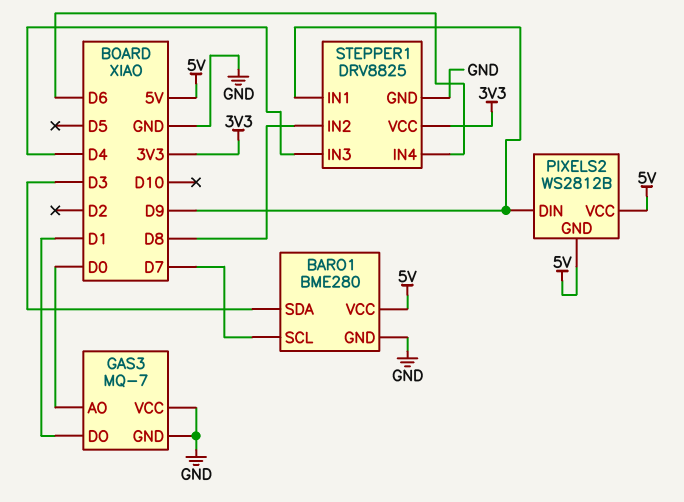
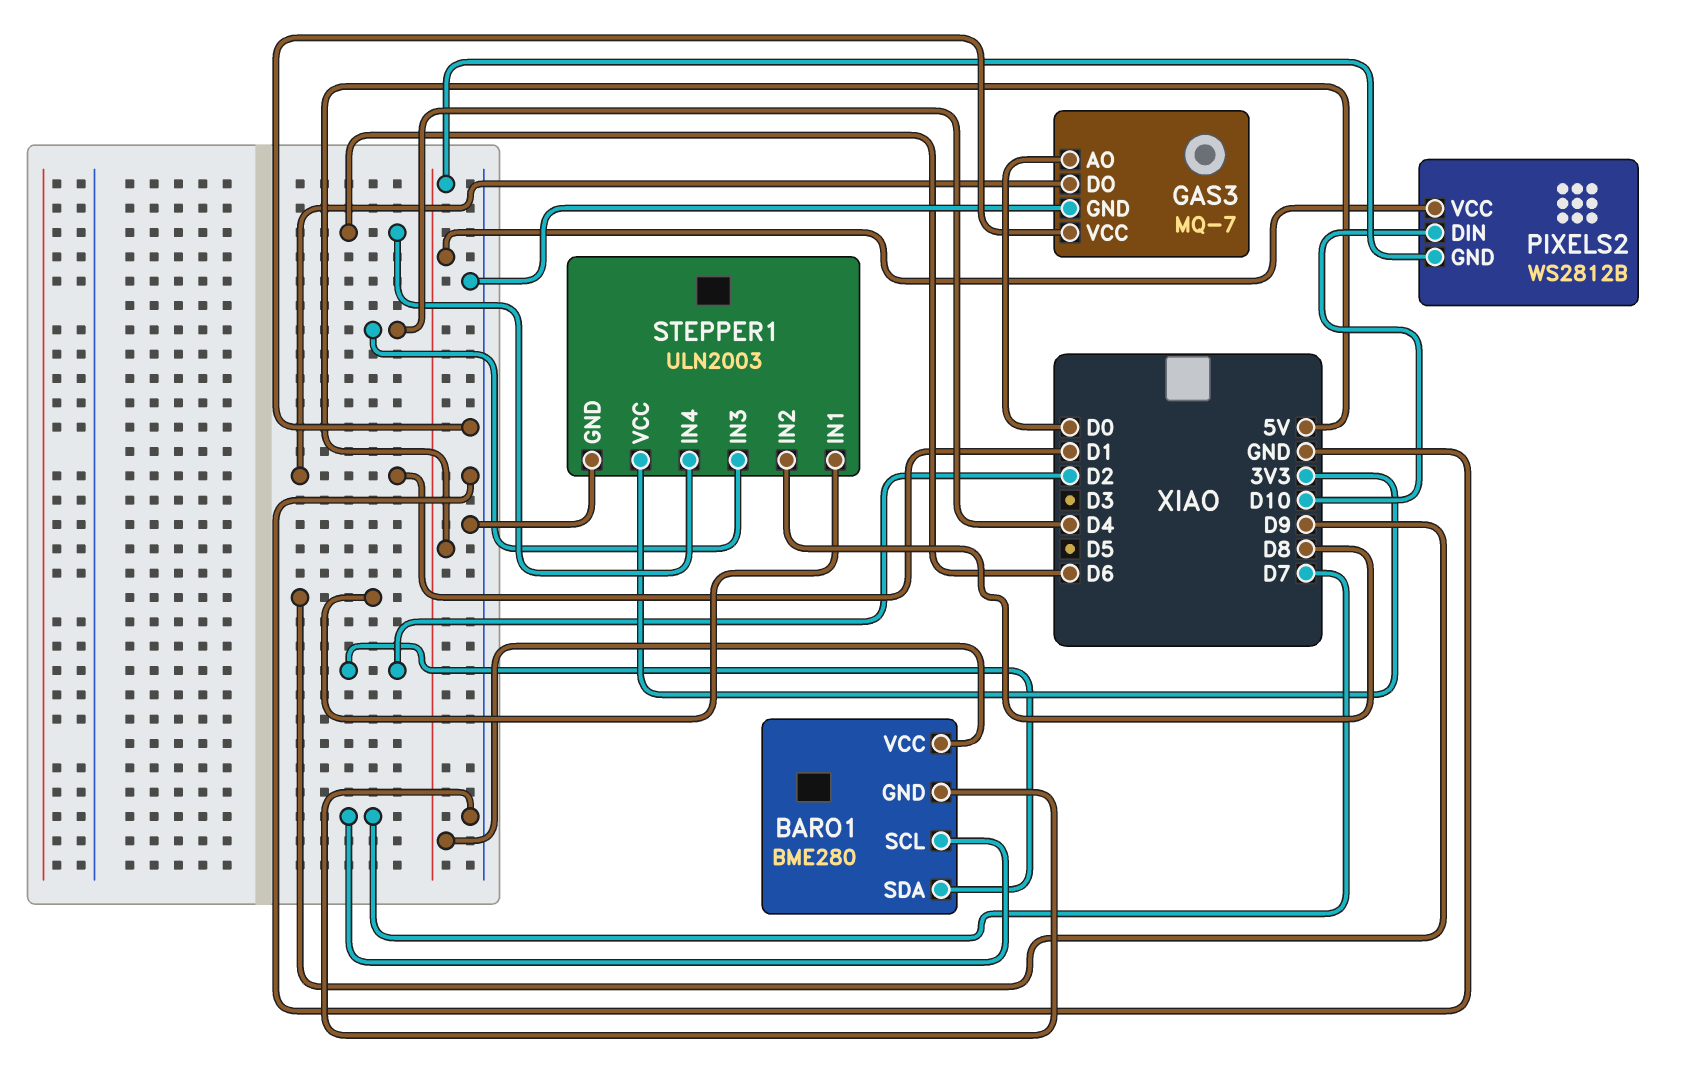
BARO1 pin SDA: D3 -> D2
PIXELS2 pin DIN: D9 -> D10
STEPPER1: DRV8825 -> ULN2003

